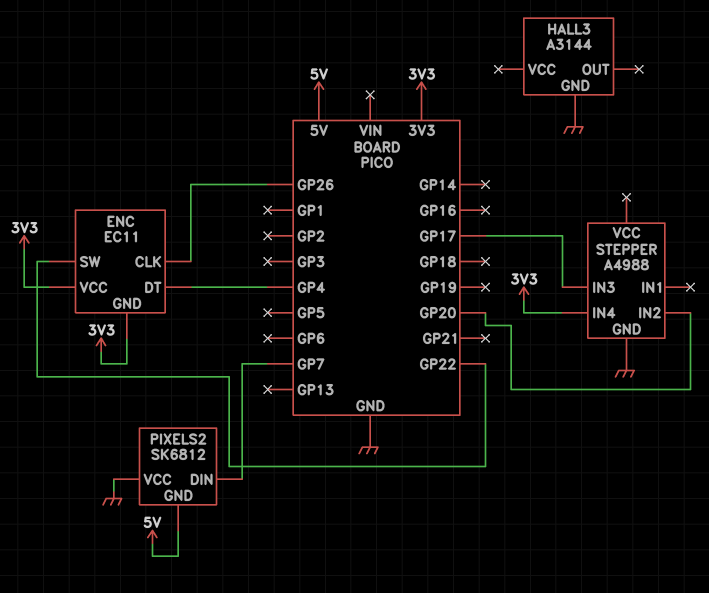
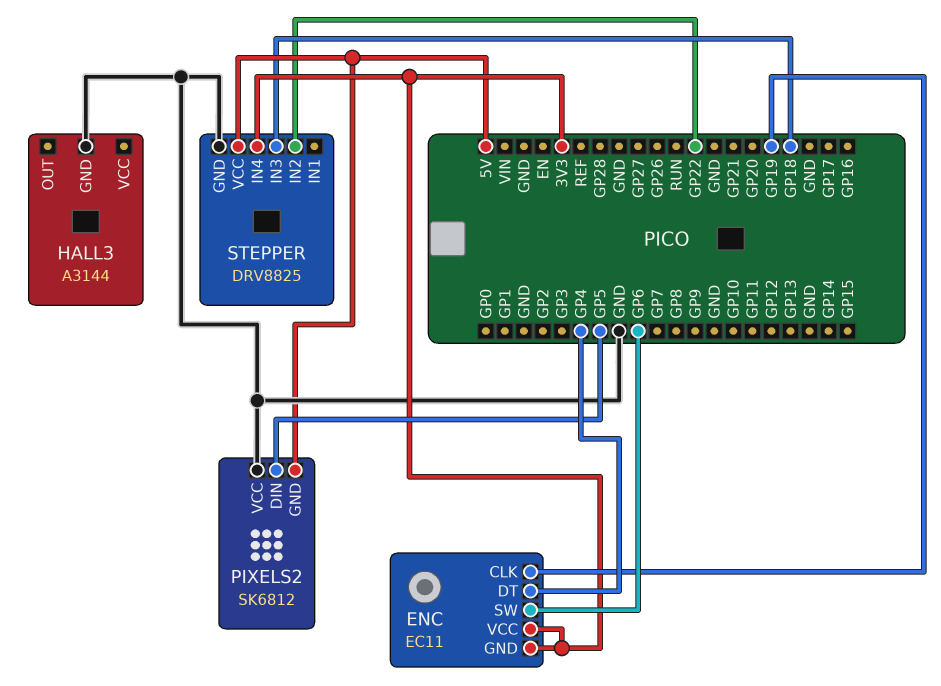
ENC pin CLK: GP26 -> GP19
ENC pin SW: GP22 -> GP6
PIXELS2 pin DIN: GP7 -> GP5
STEPPER: A4988 -> DRV8825
STEPPER pin IN2: GP20 -> GP22
STEPPER pin IN3: GP17 -> GP18
STEPPER pin VCC: none -> 5V

